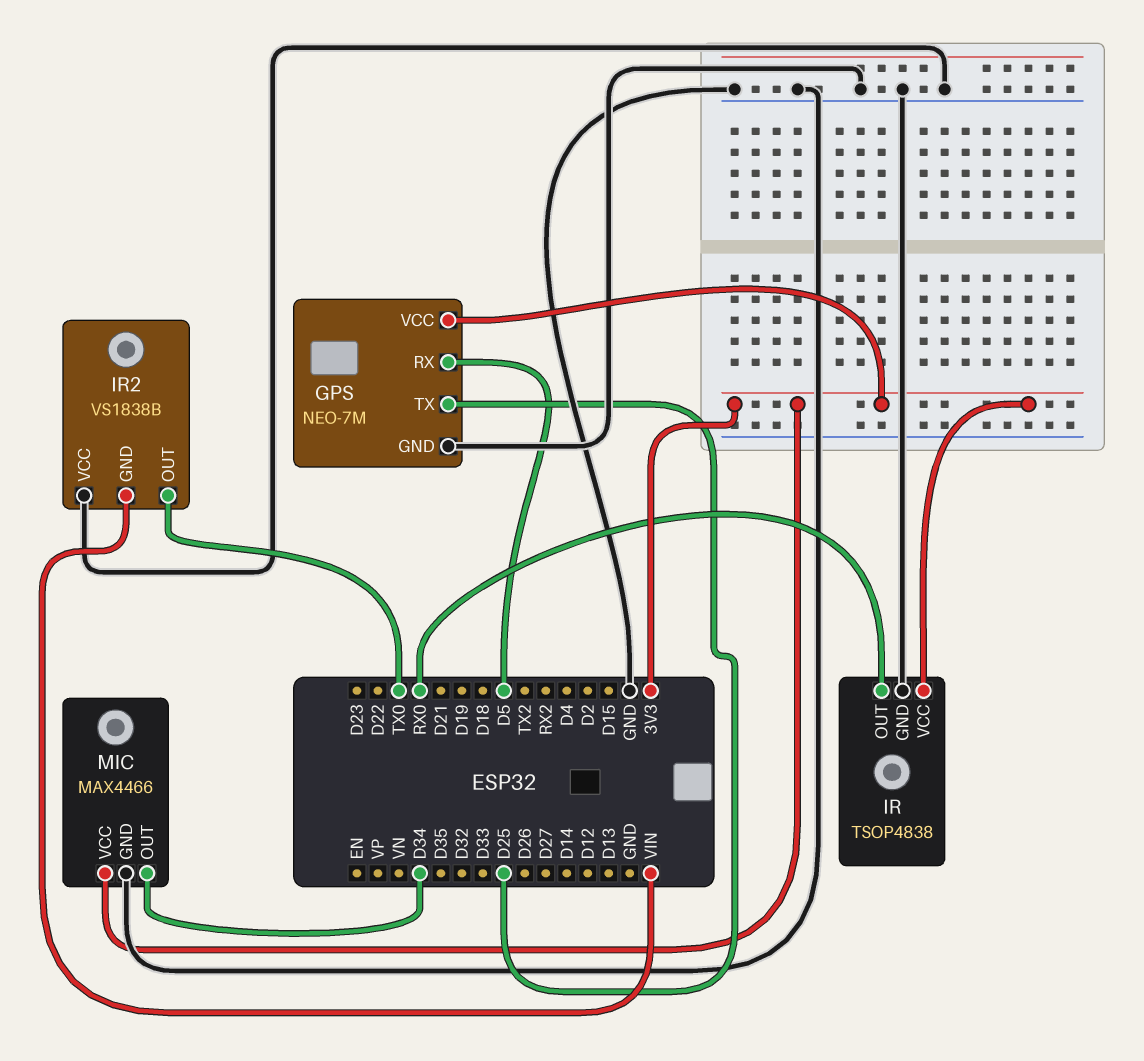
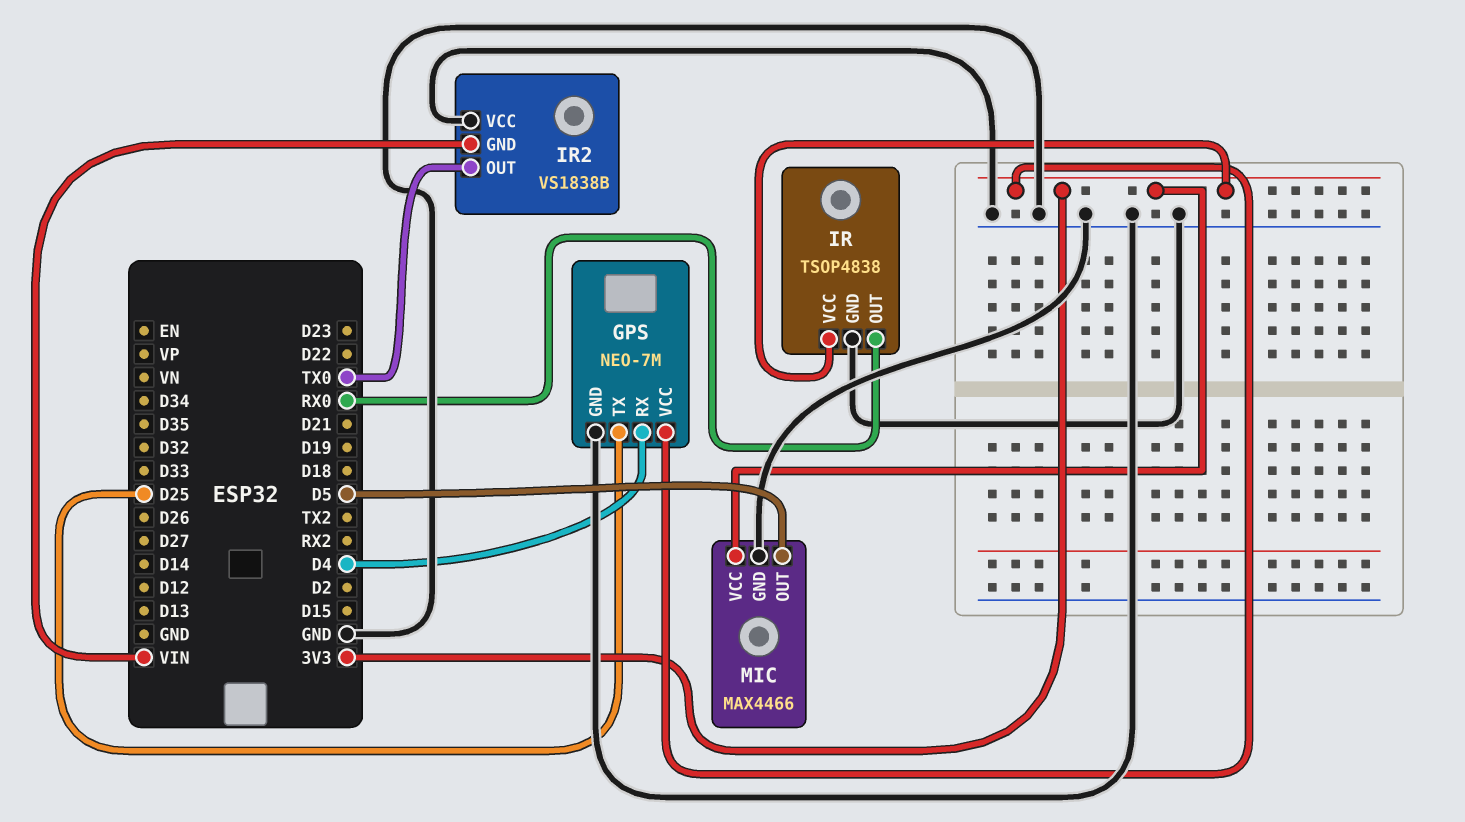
GPS pin RX: D5 -> D4
MIC pin OUT: D34 -> D5

